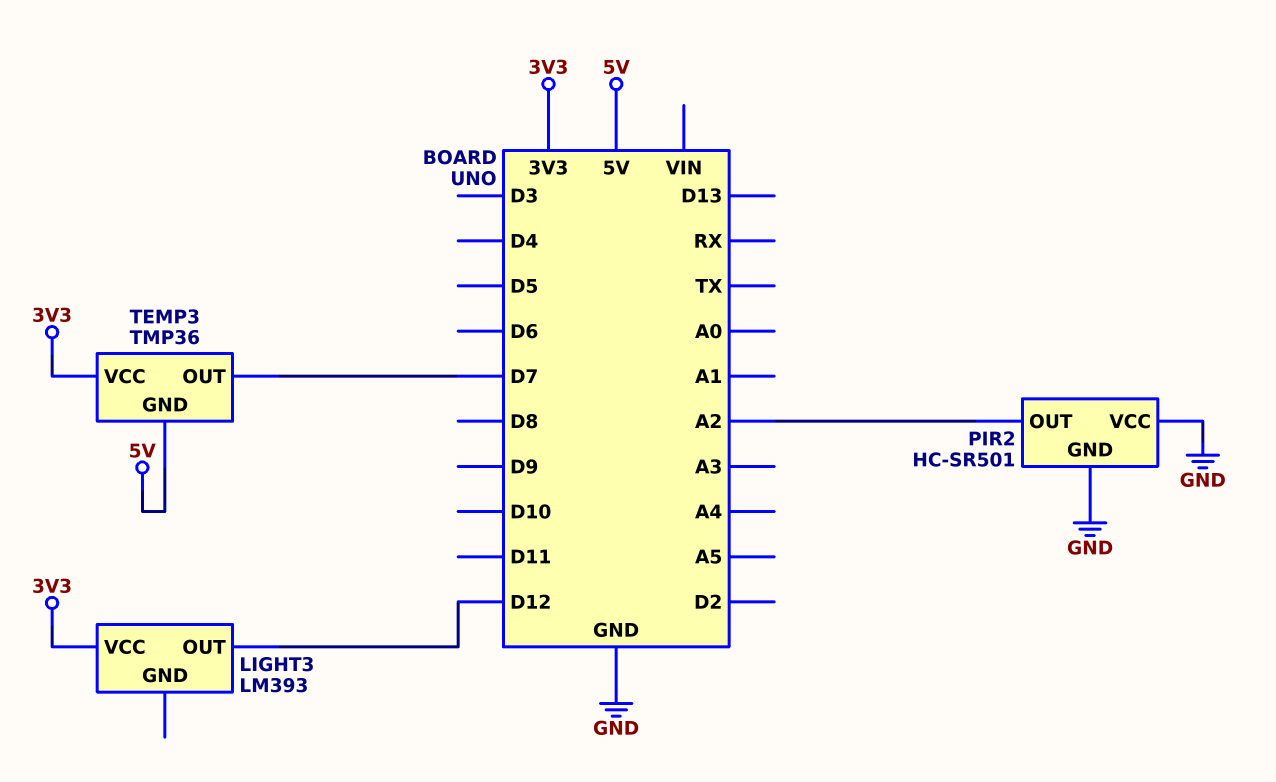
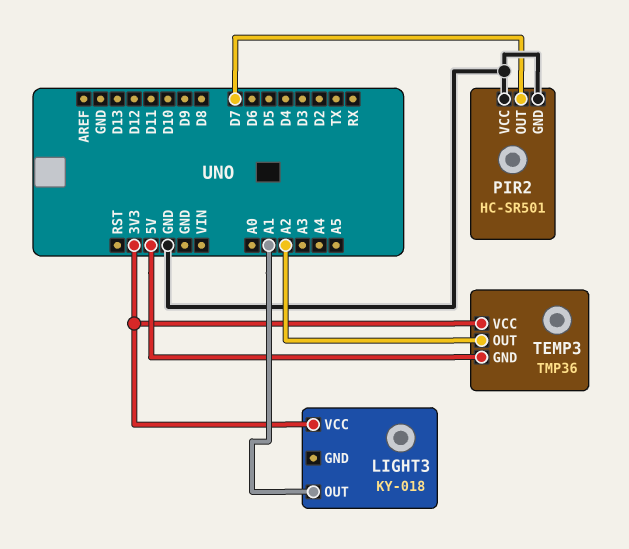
LIGHT3: LM393 -> KY-018
LIGHT3 pin OUT: D12 -> A1
PIR2 pin OUT: A2 -> D7
TEMP3 pin OUT: D7 -> A2

